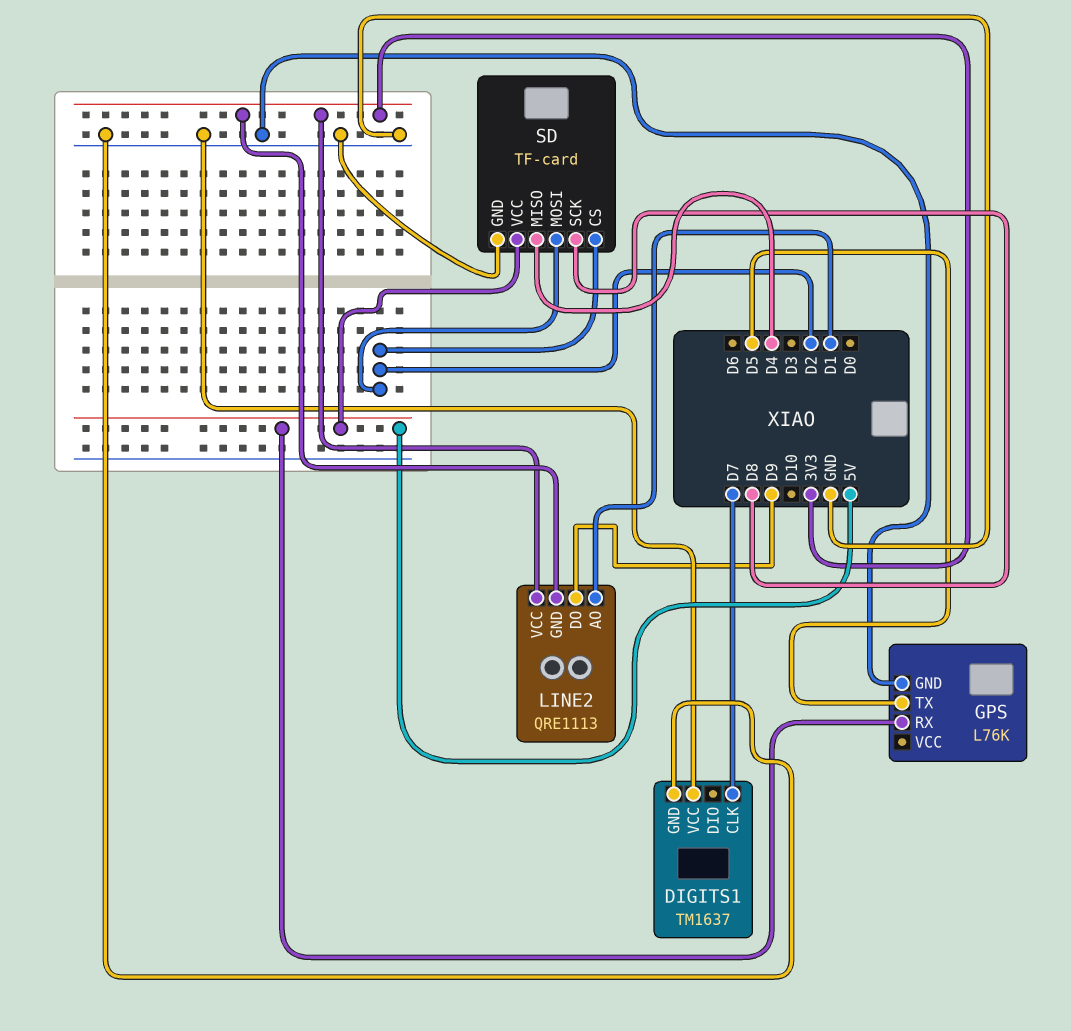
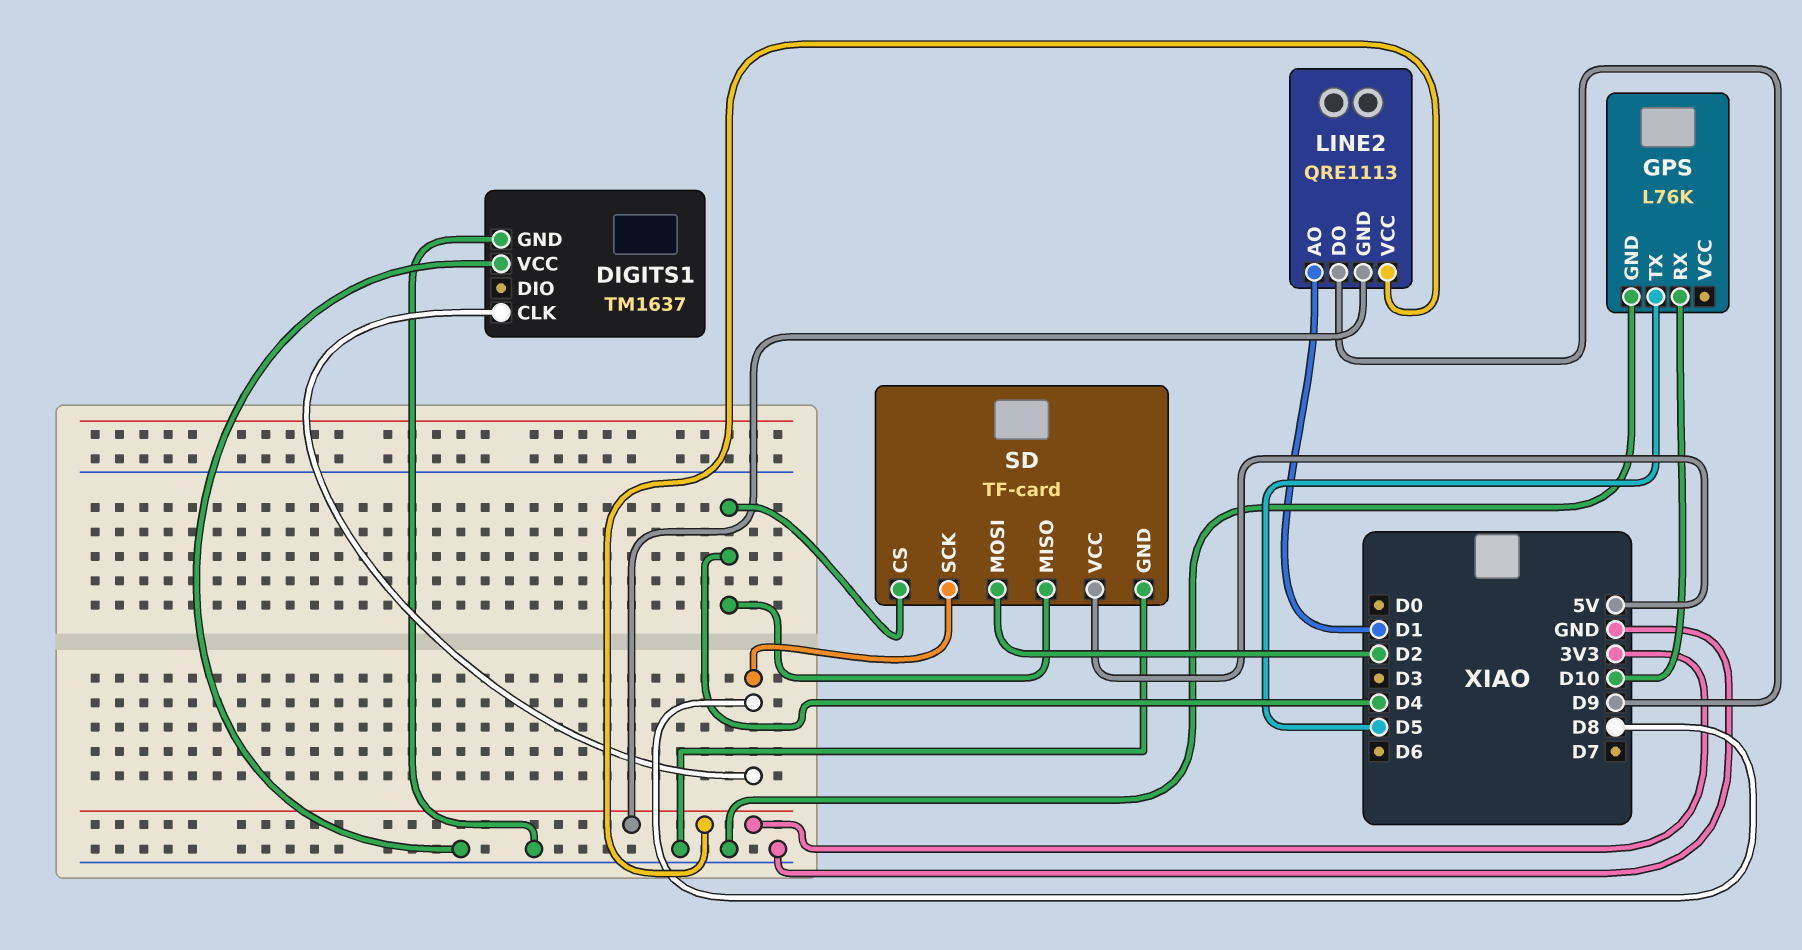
DIGITS1 pin CLK: D7 -> D8
GPS pin RX: 5V -> D10
SD pin CS: D2 -> D4

